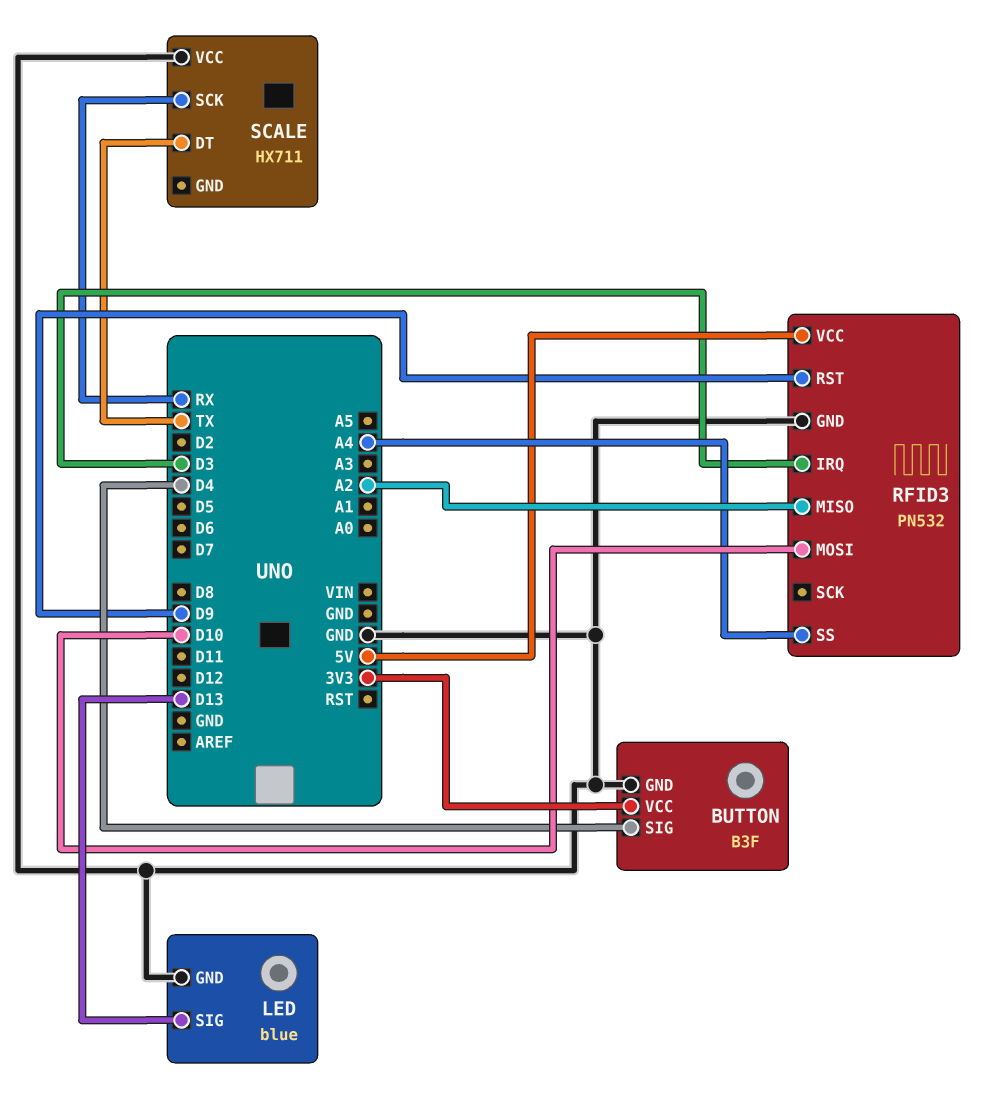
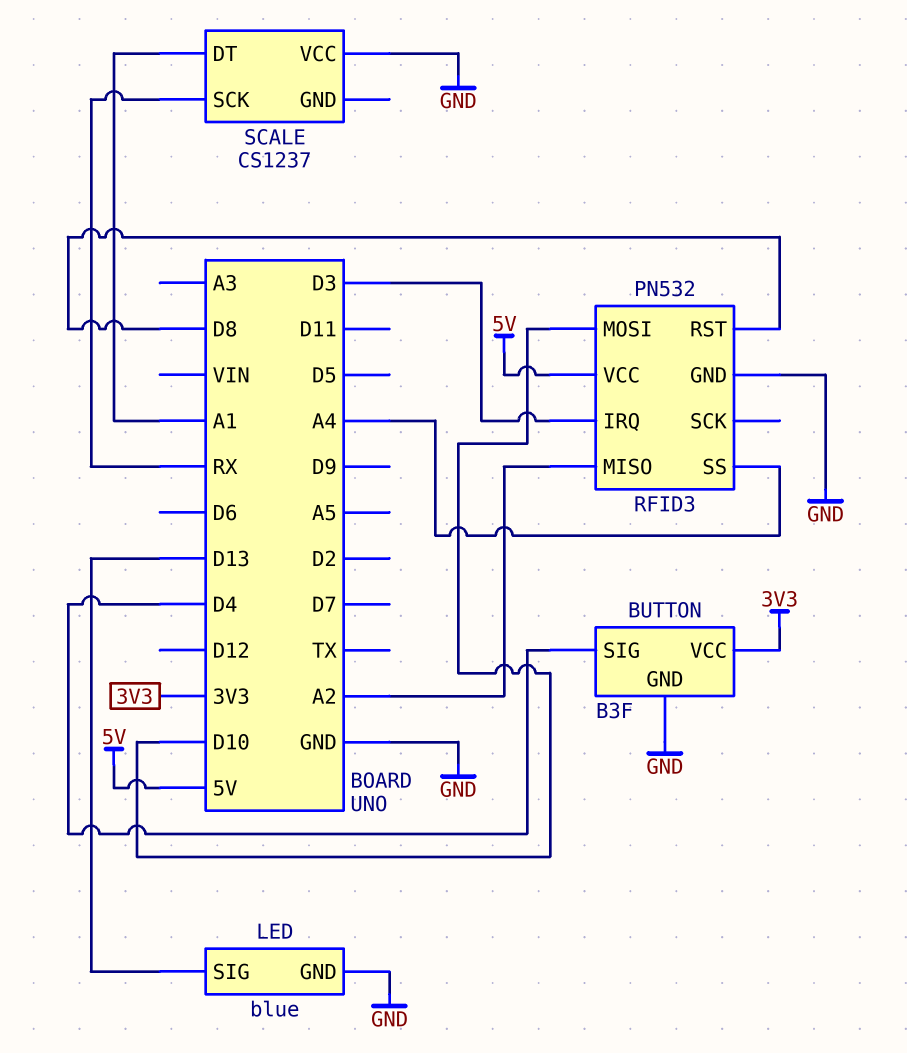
RFID3 pin RST: D9 -> D8
SCALE: HX711 -> CS1237
SCALE pin DT: TX -> A1

